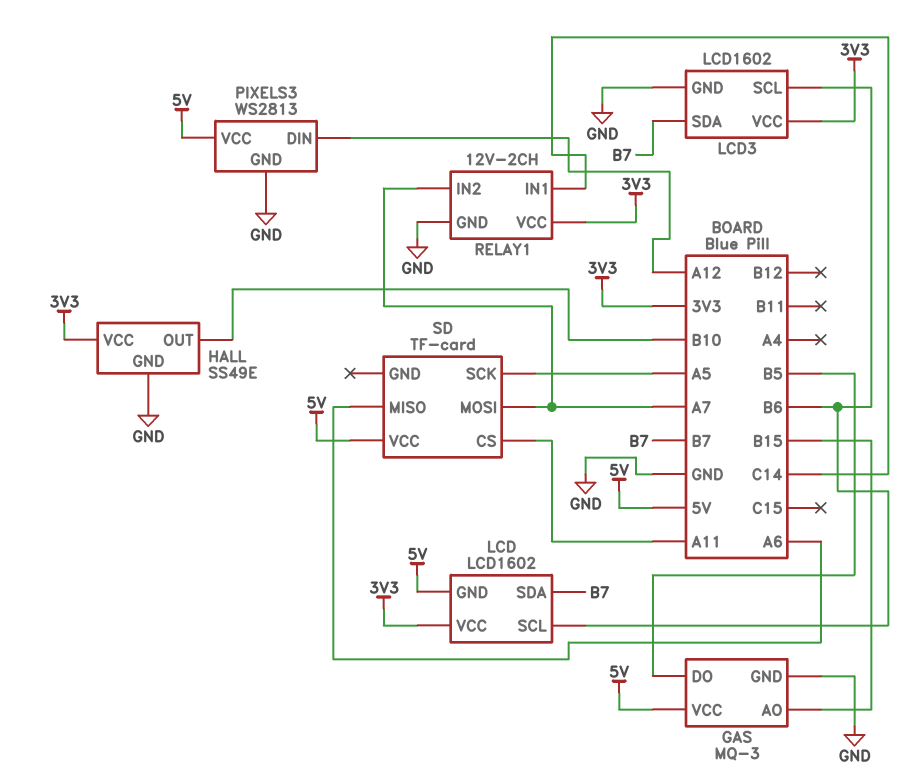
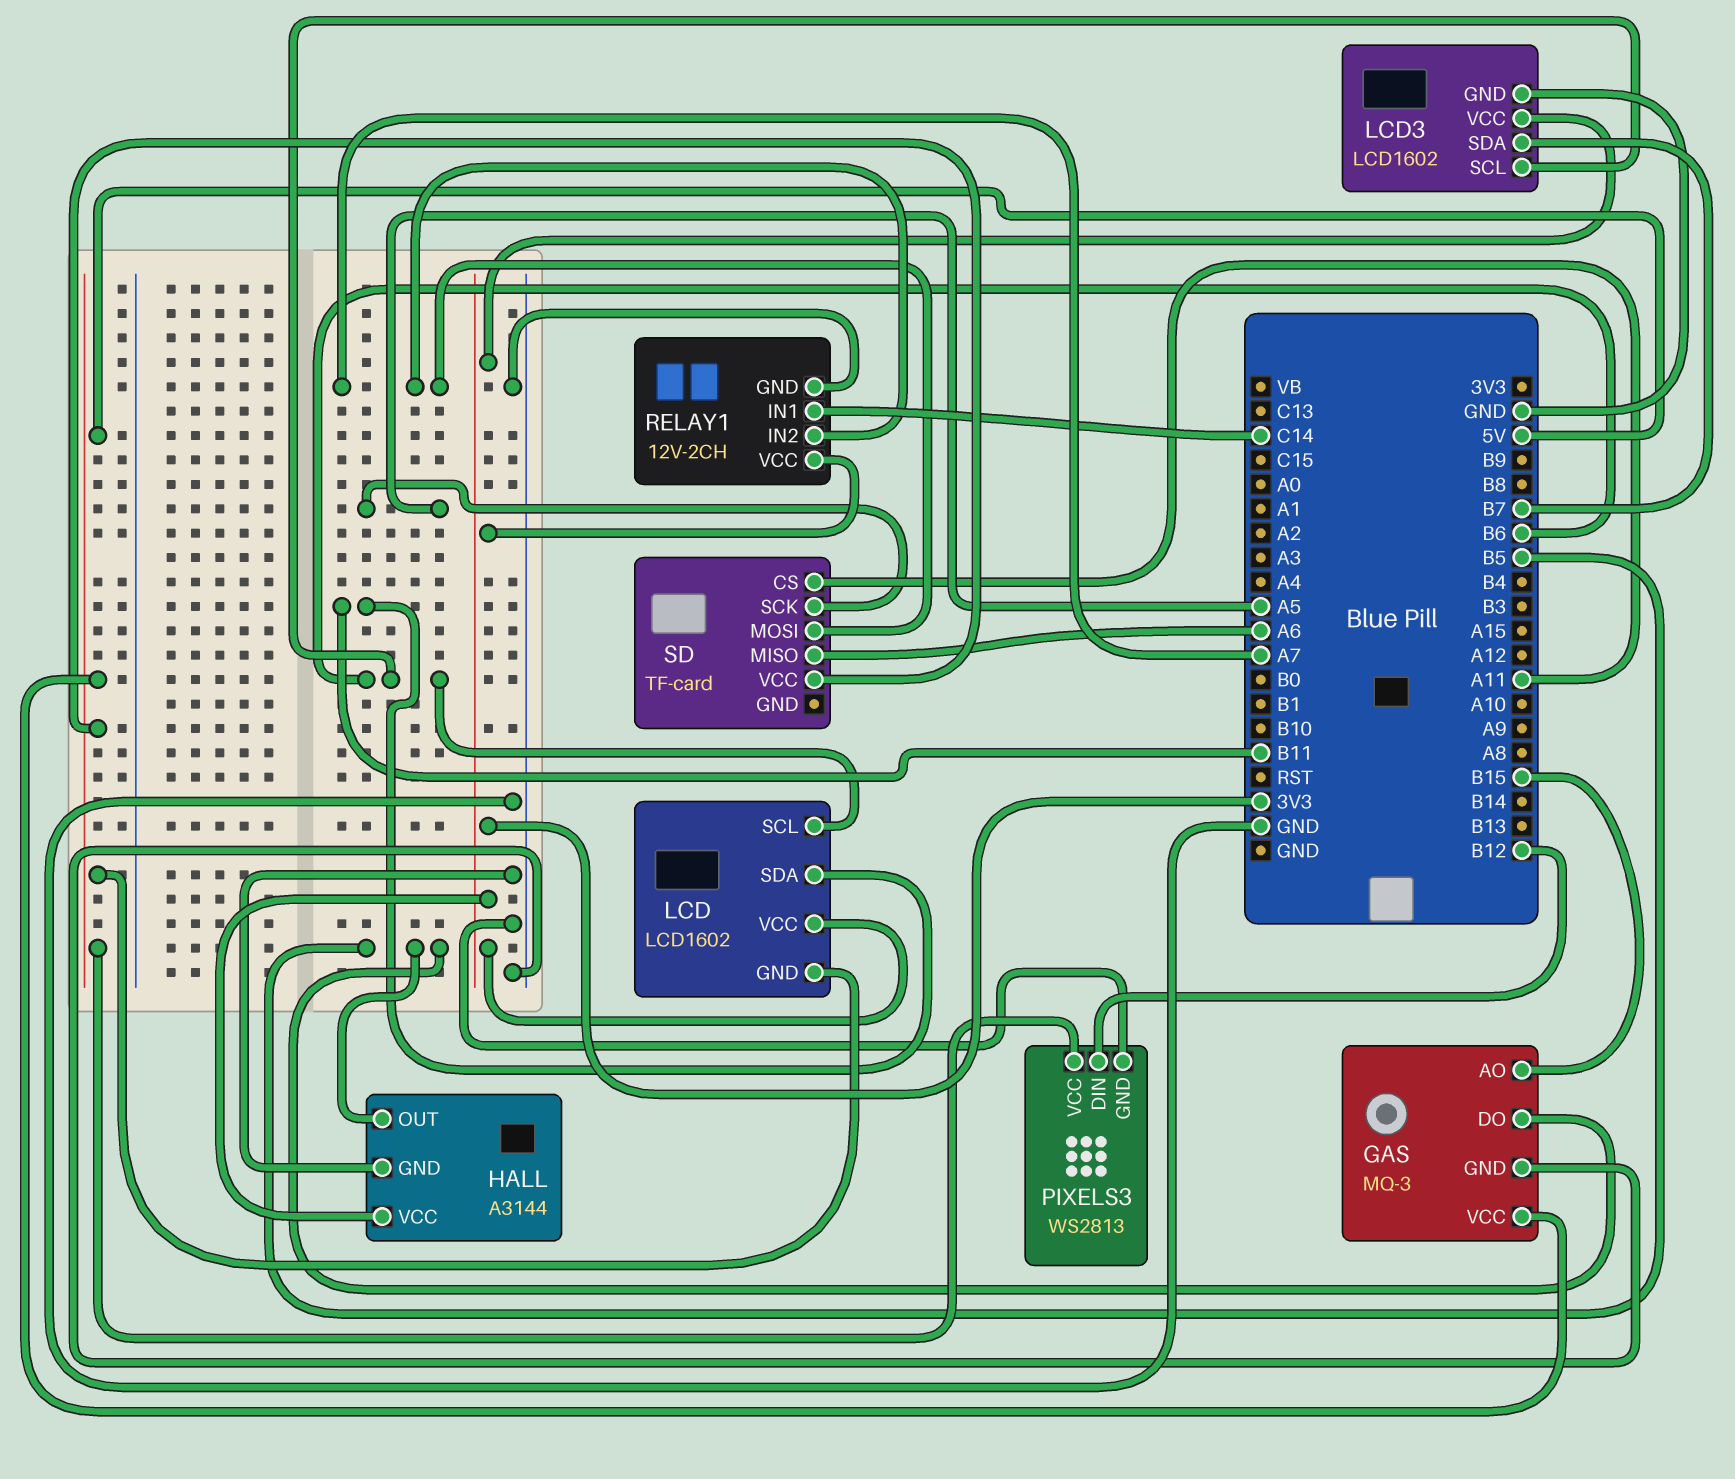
HALL: SS49E -> A3144
HALL pin OUT: B10 -> B5
LCD pin SDA: B7 -> B11
PIXELS3 pin DIN: A12 -> B12

